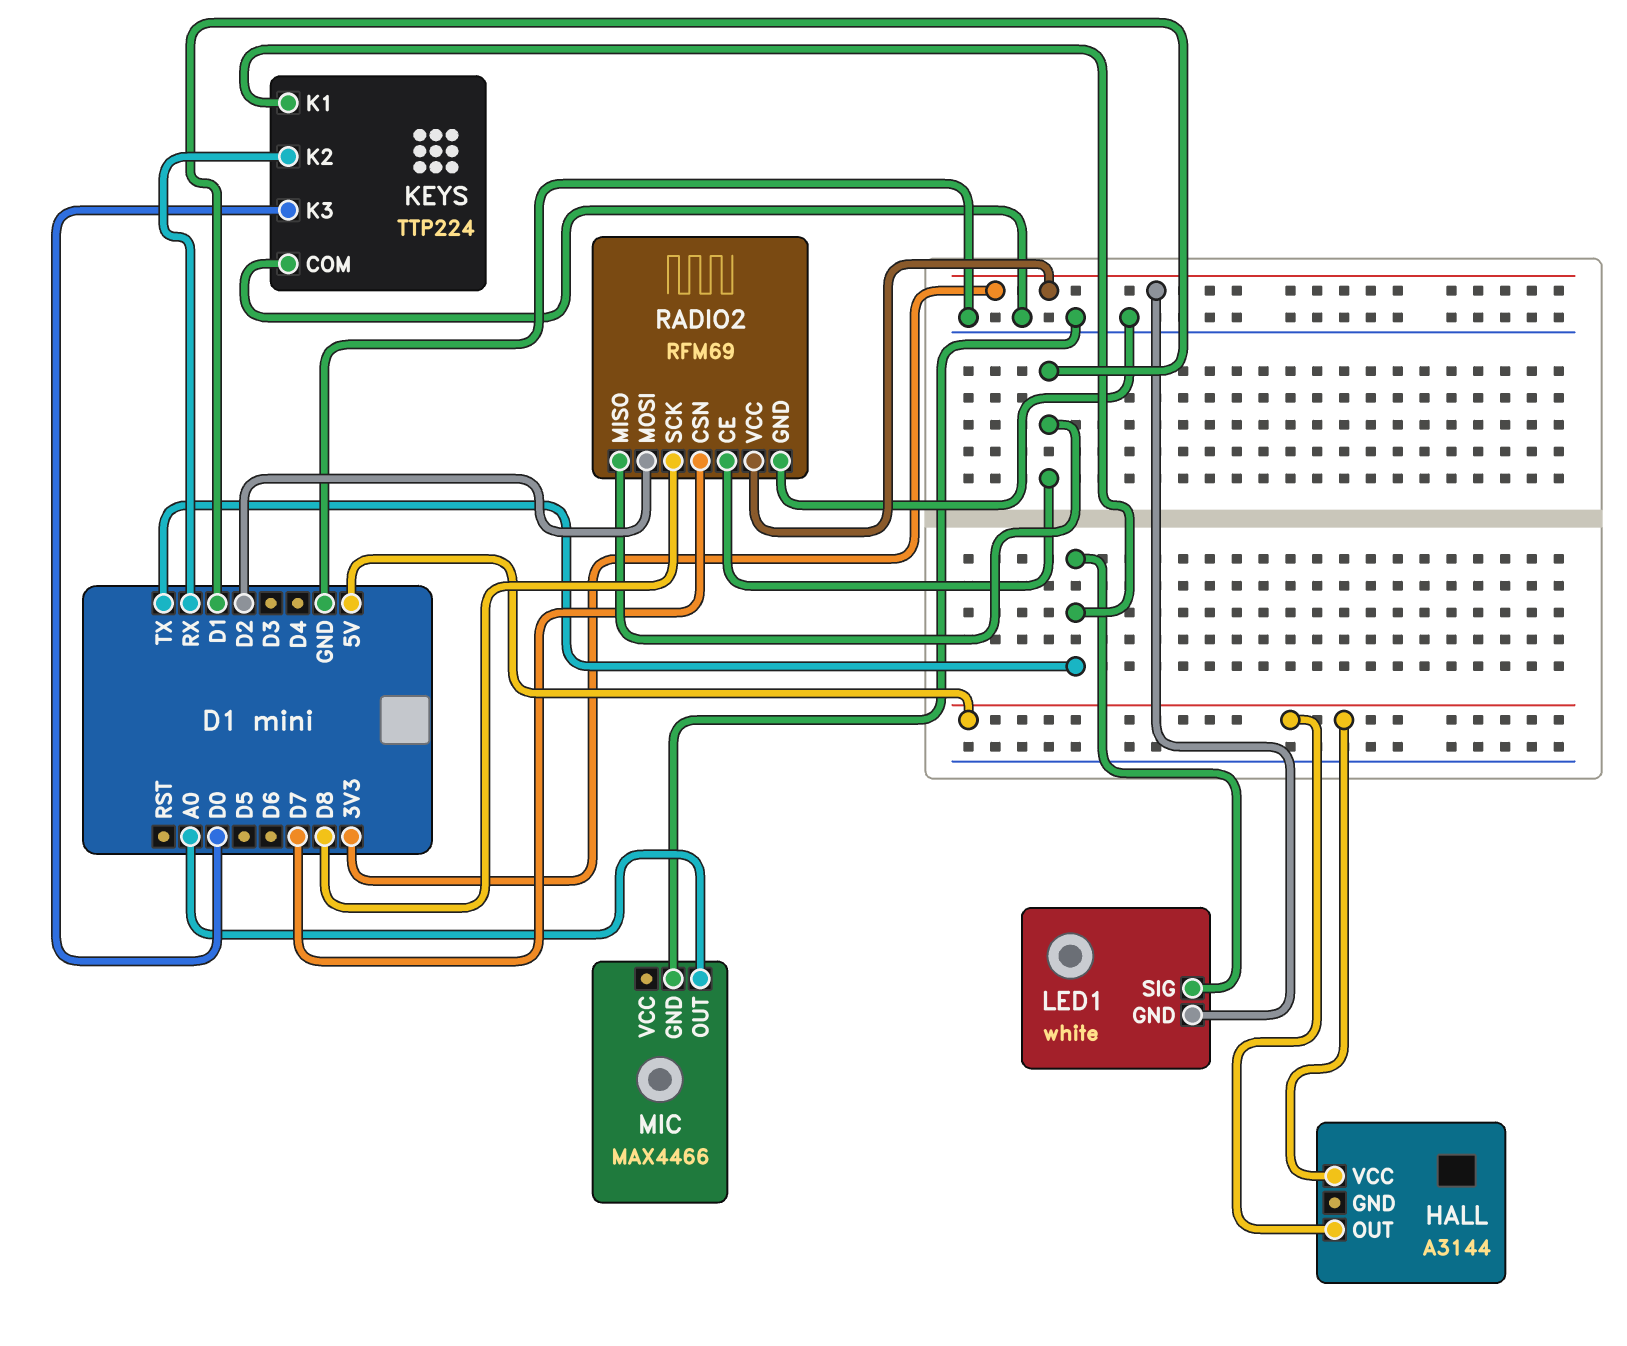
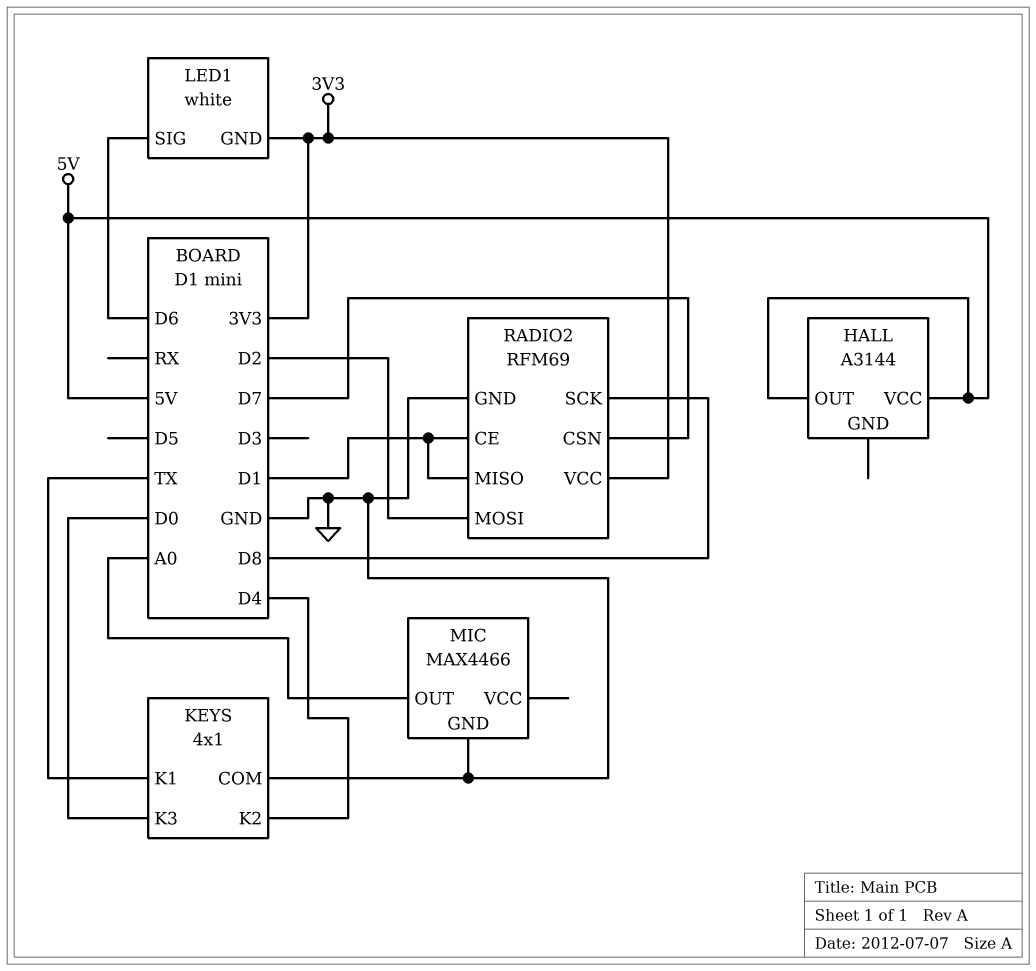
KEYS: TTP224 -> 4x1
KEYS pin K2: RX -> D4
LED1 pin SIG: TX -> D6

